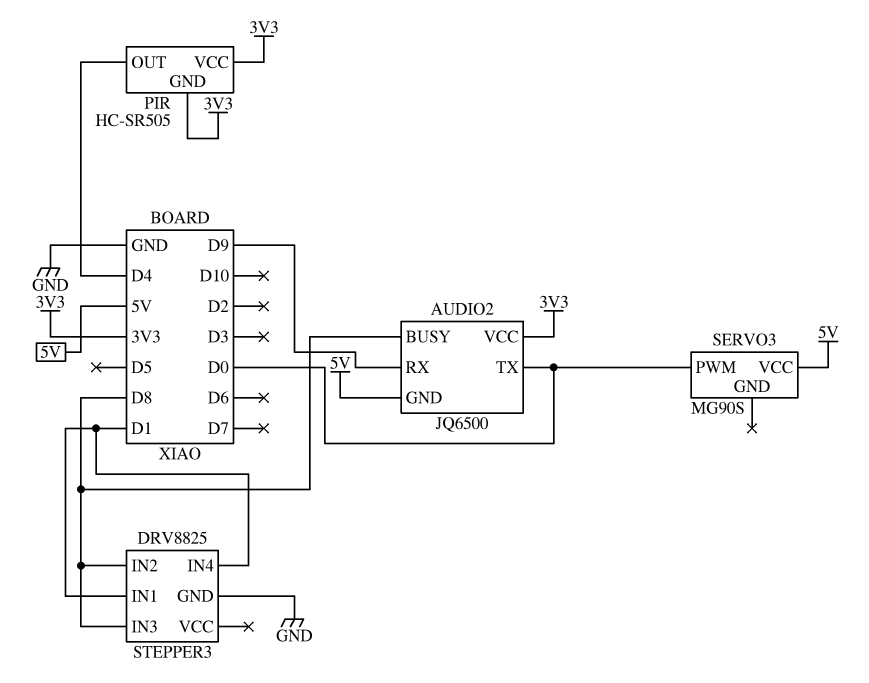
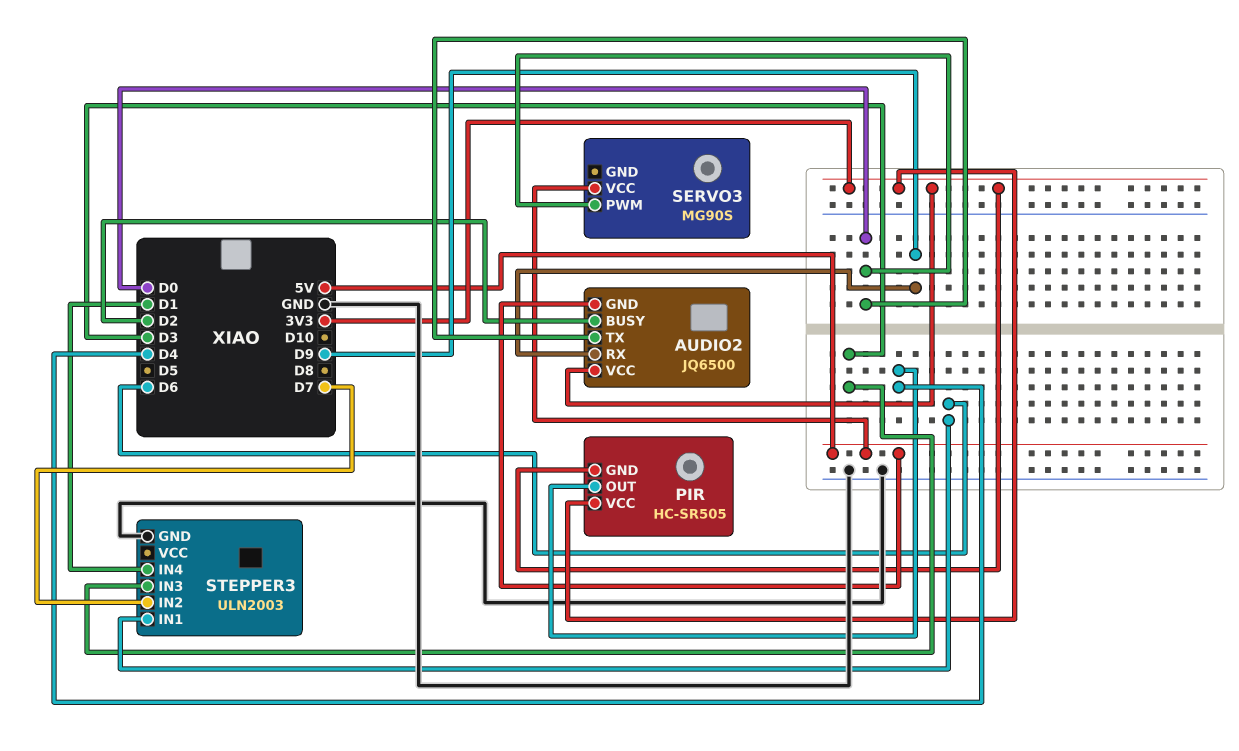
AUDIO2 pin BUSY: D8 -> D2
STEPPER3: DRV8825 -> ULN2003
STEPPER3 pin IN1: D1 -> D6
STEPPER3 pin IN2: D8 -> D7
STEPPER3 pin IN3: D8 -> D3

